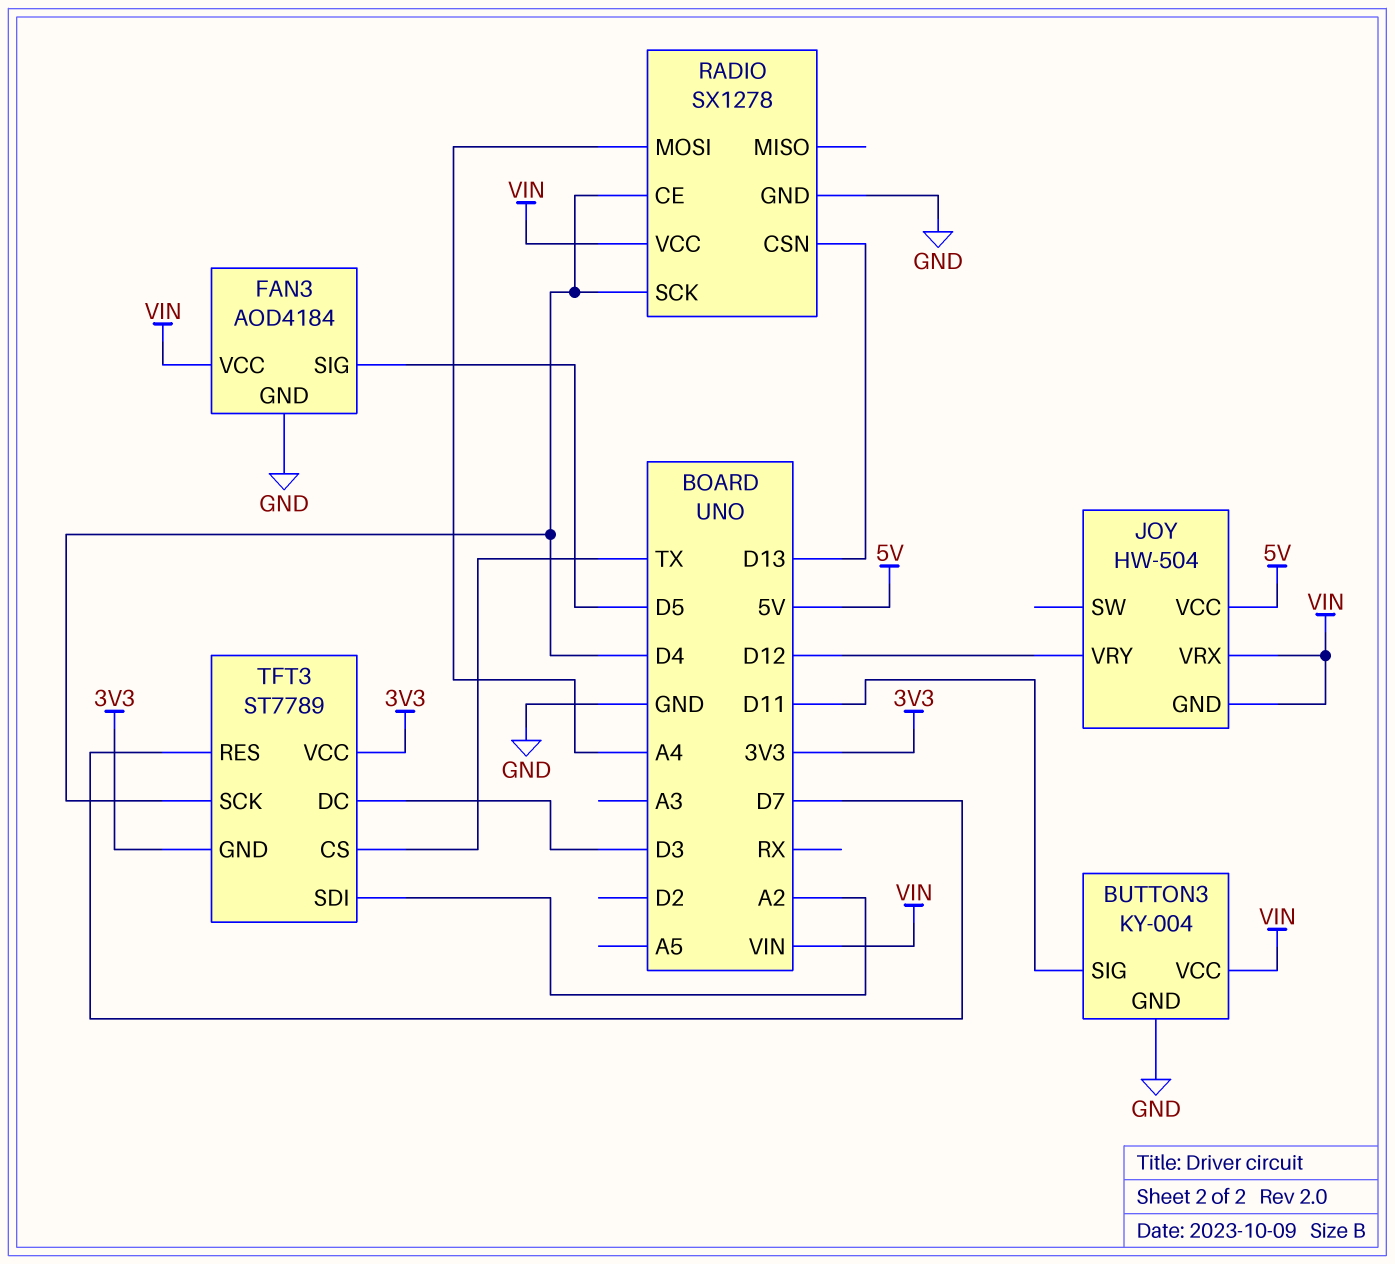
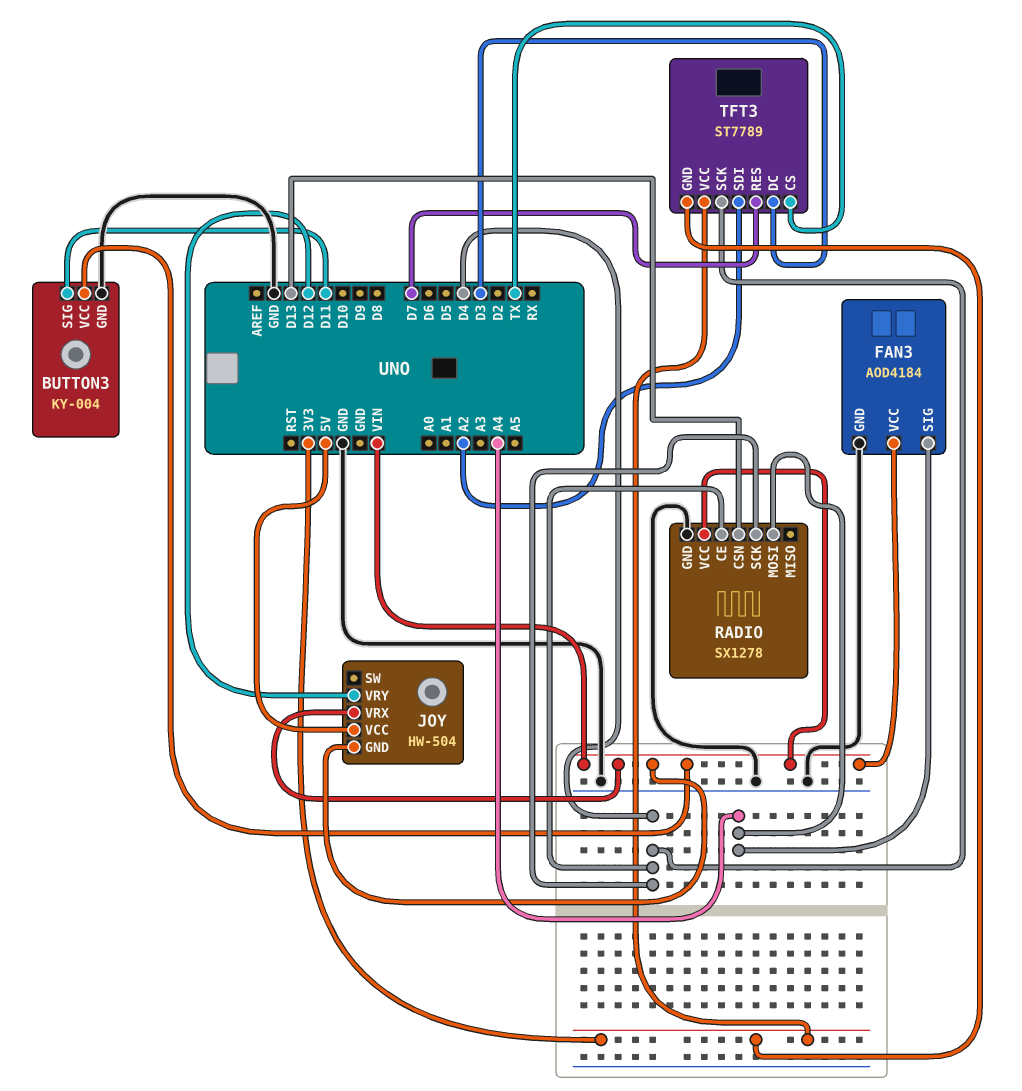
FAN3 pin SIG: D5 -> A4

